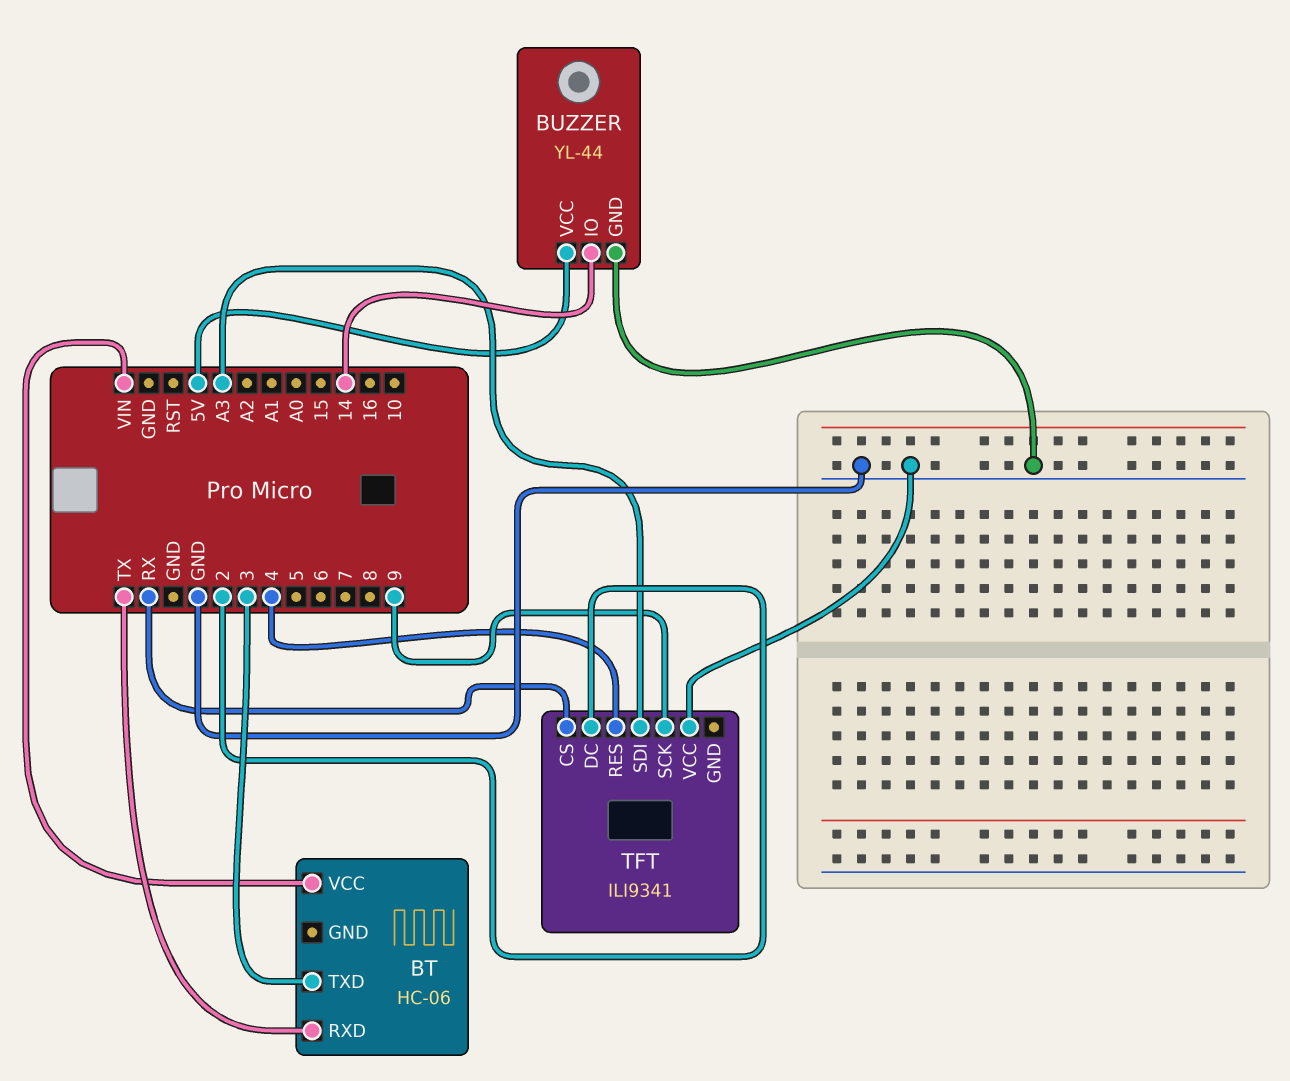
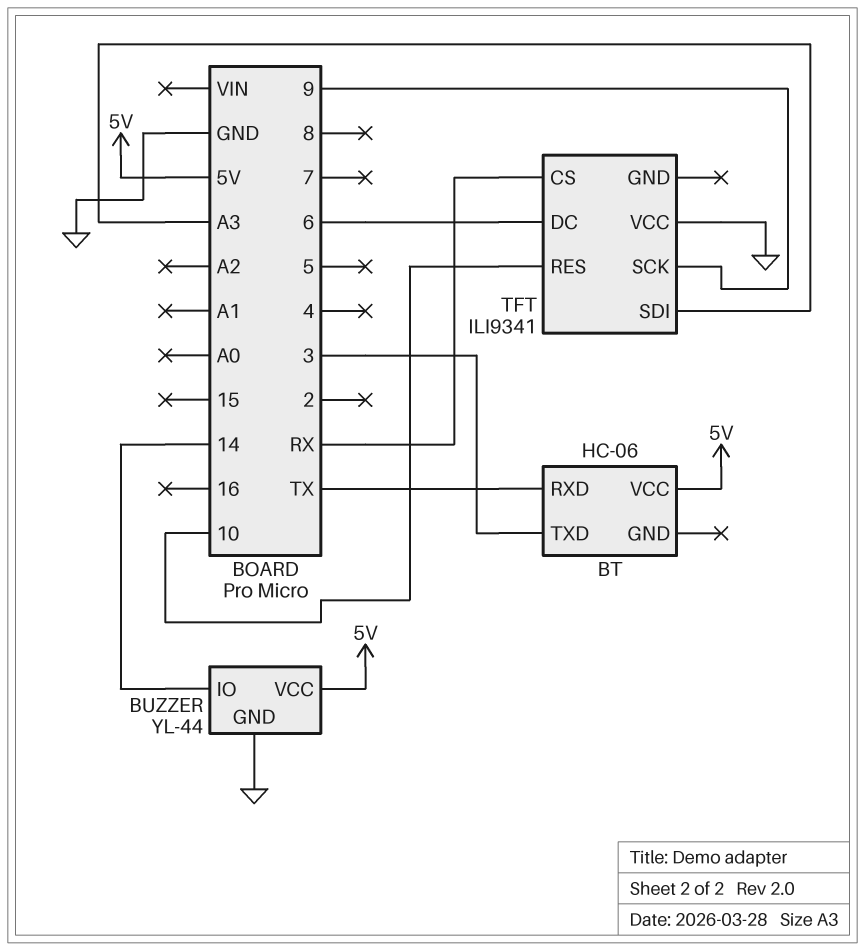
BT pin VCC: VIN -> 5V
TFT pin DC: 2 -> 6
TFT pin RES: 4 -> 10

